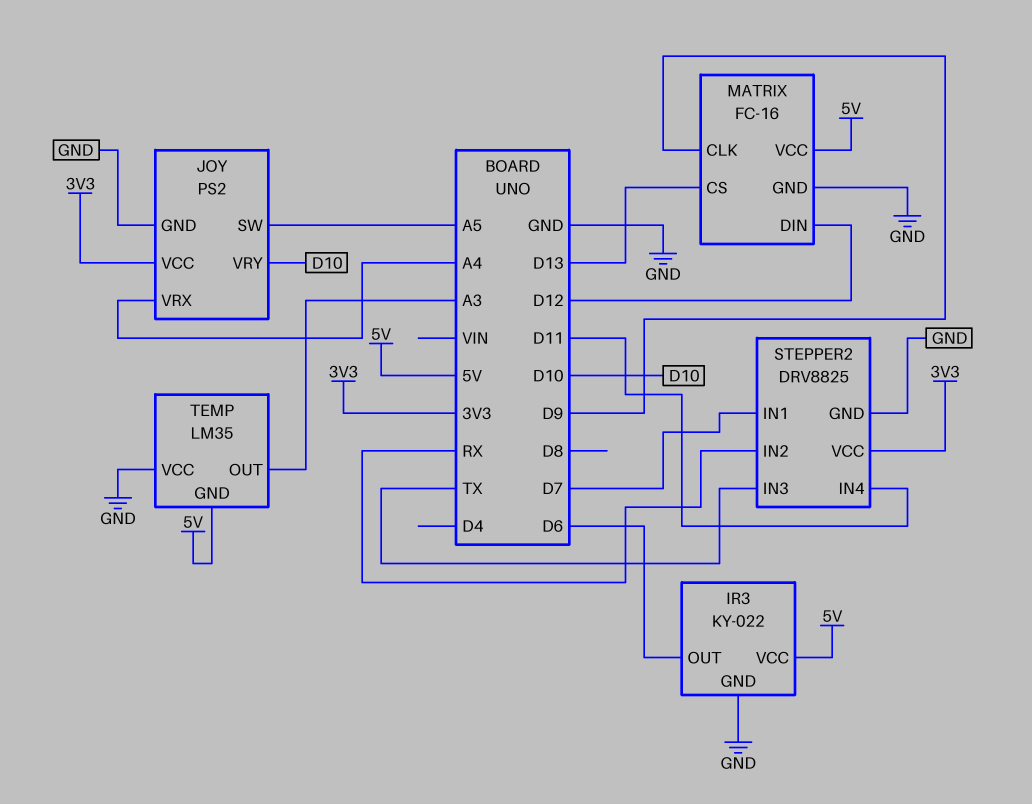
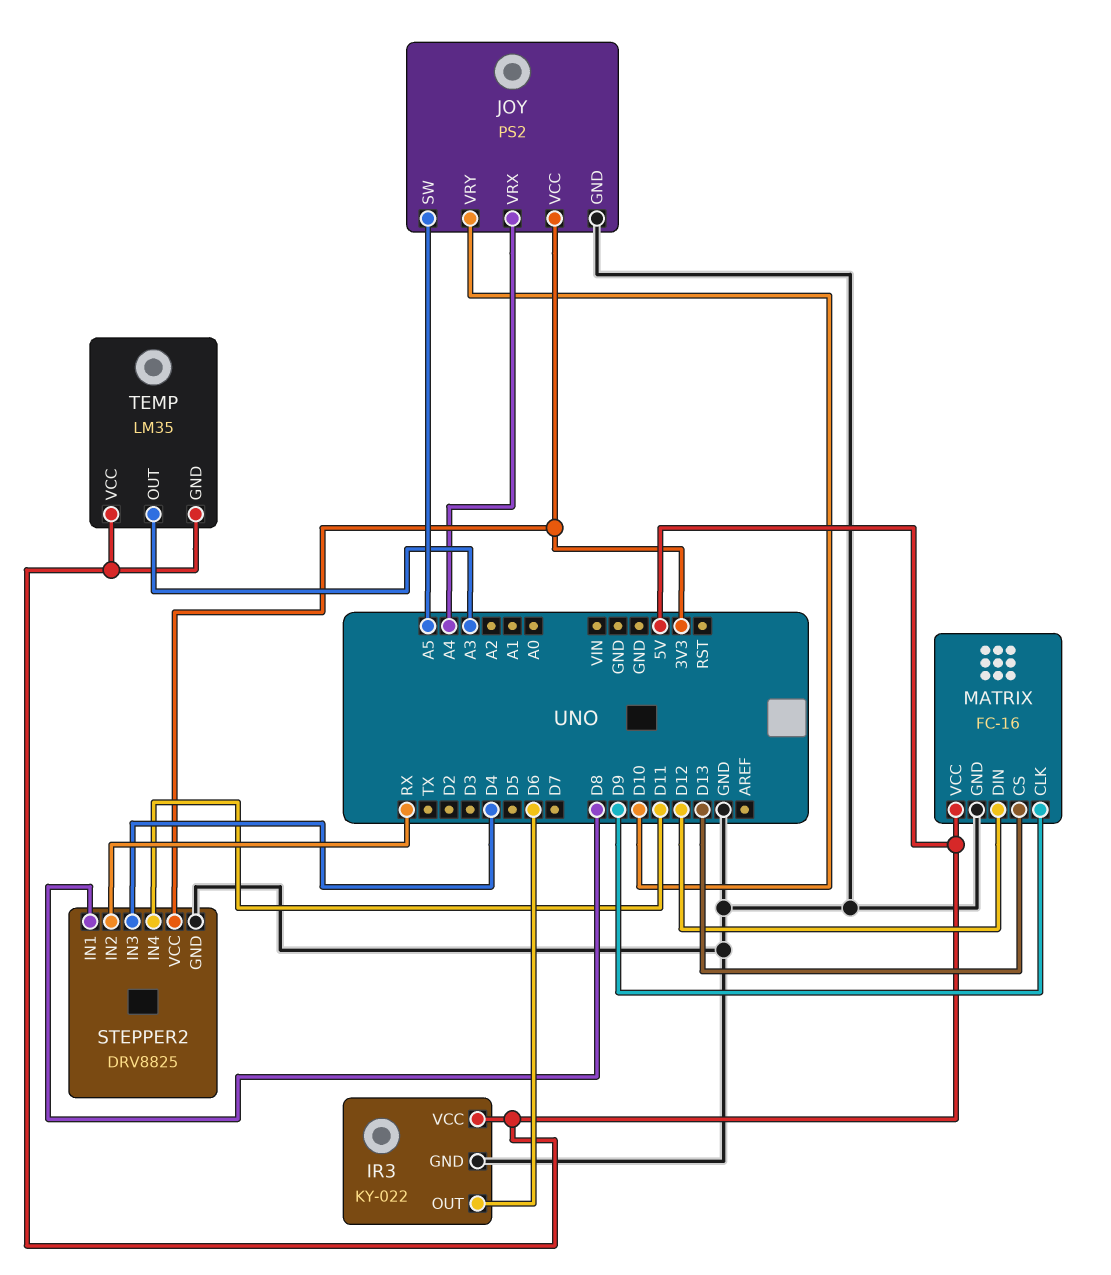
STEPPER2 pin IN1: D7 -> D8
STEPPER2 pin IN3: TX -> D4
TEMP pin VCC: GND -> 5V

